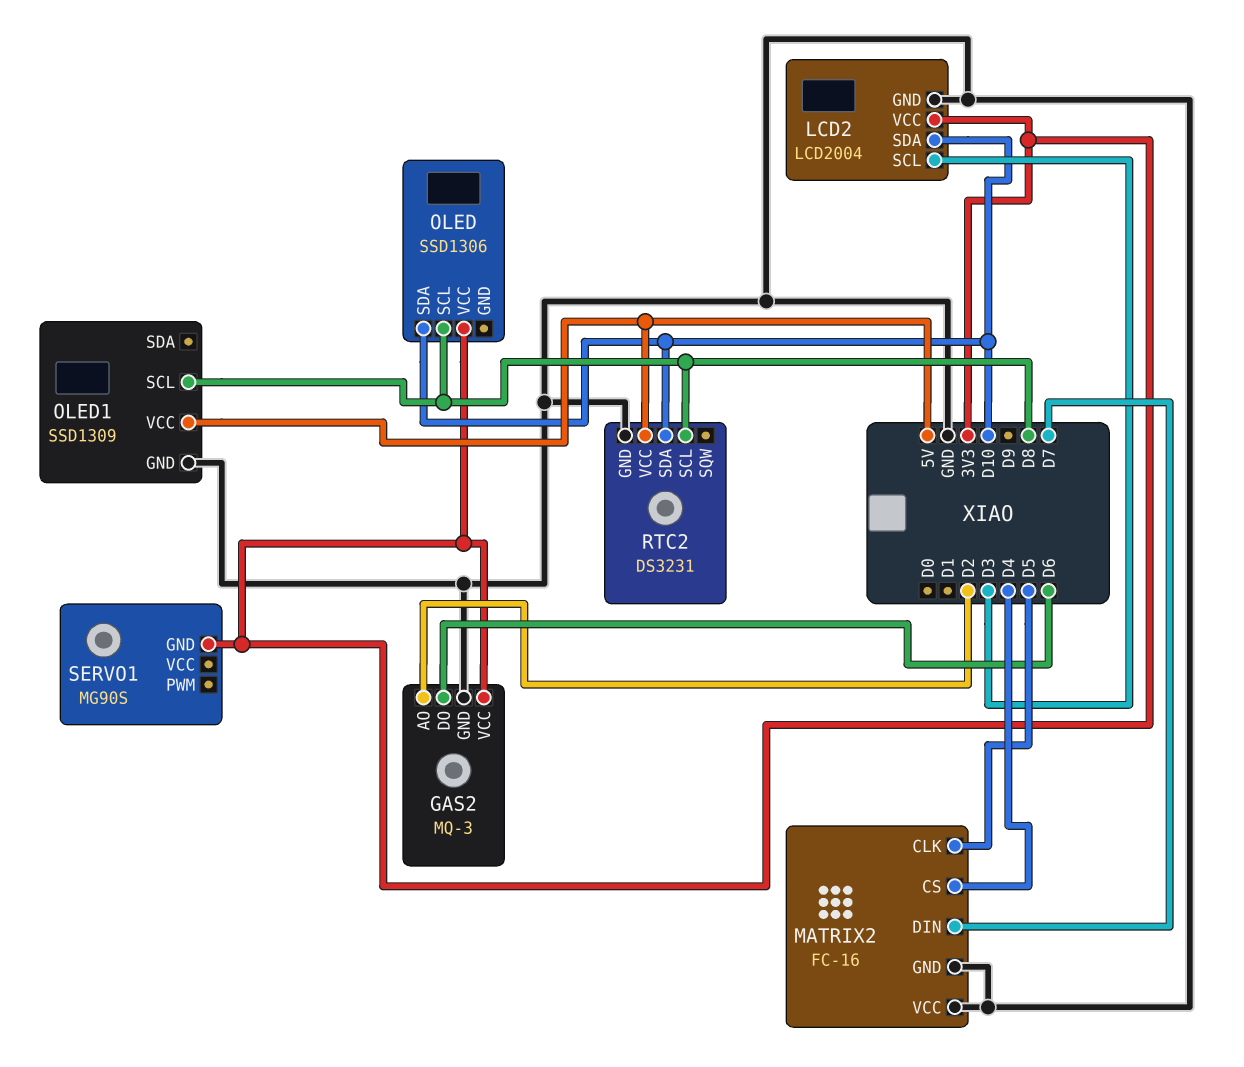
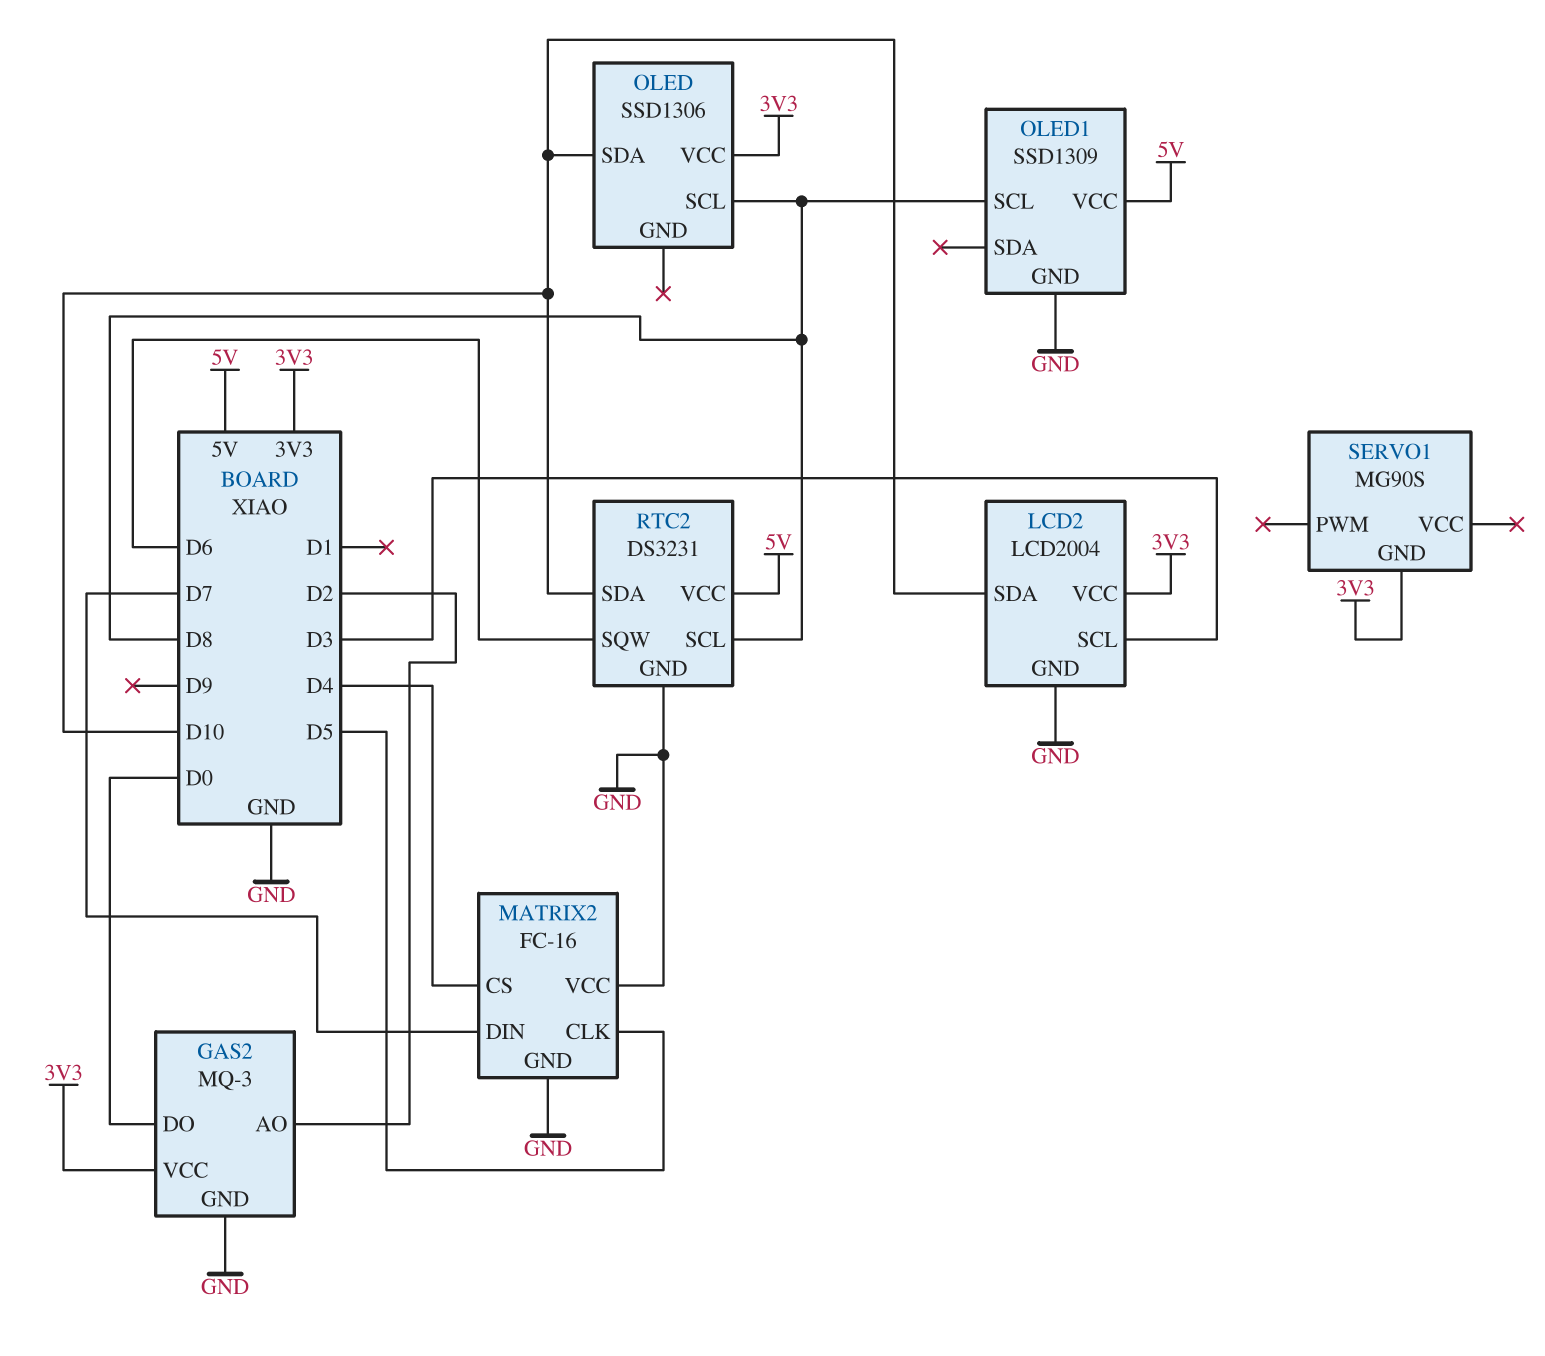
GAS2 pin DO: D6 -> D0
RTC2 pin SQW: none -> D6

